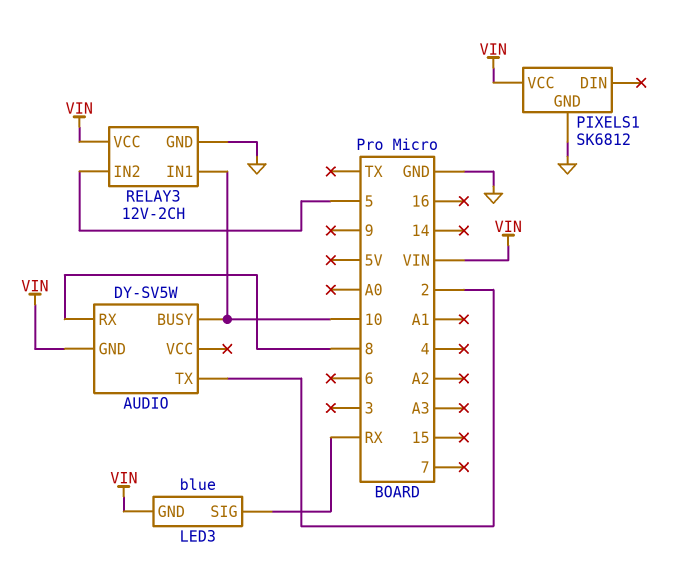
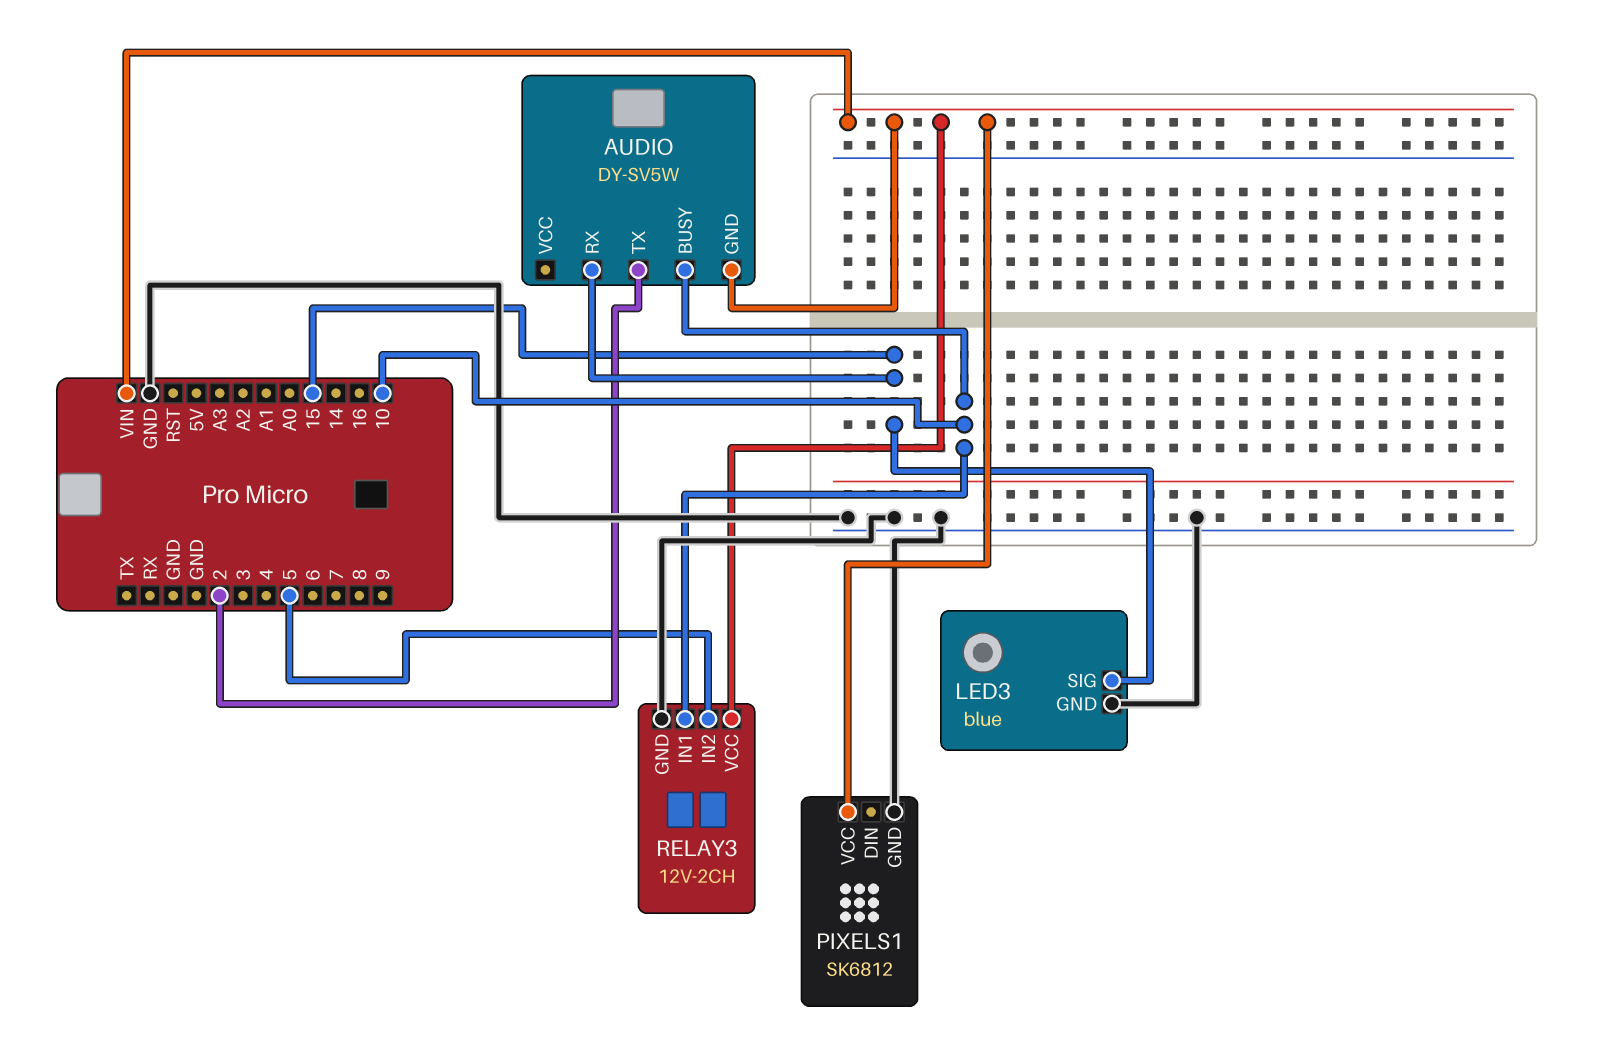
AUDIO pin RX: 8 -> 15
LED3 pin GND: VIN -> GND
LED3 pin SIG: RX -> 15

